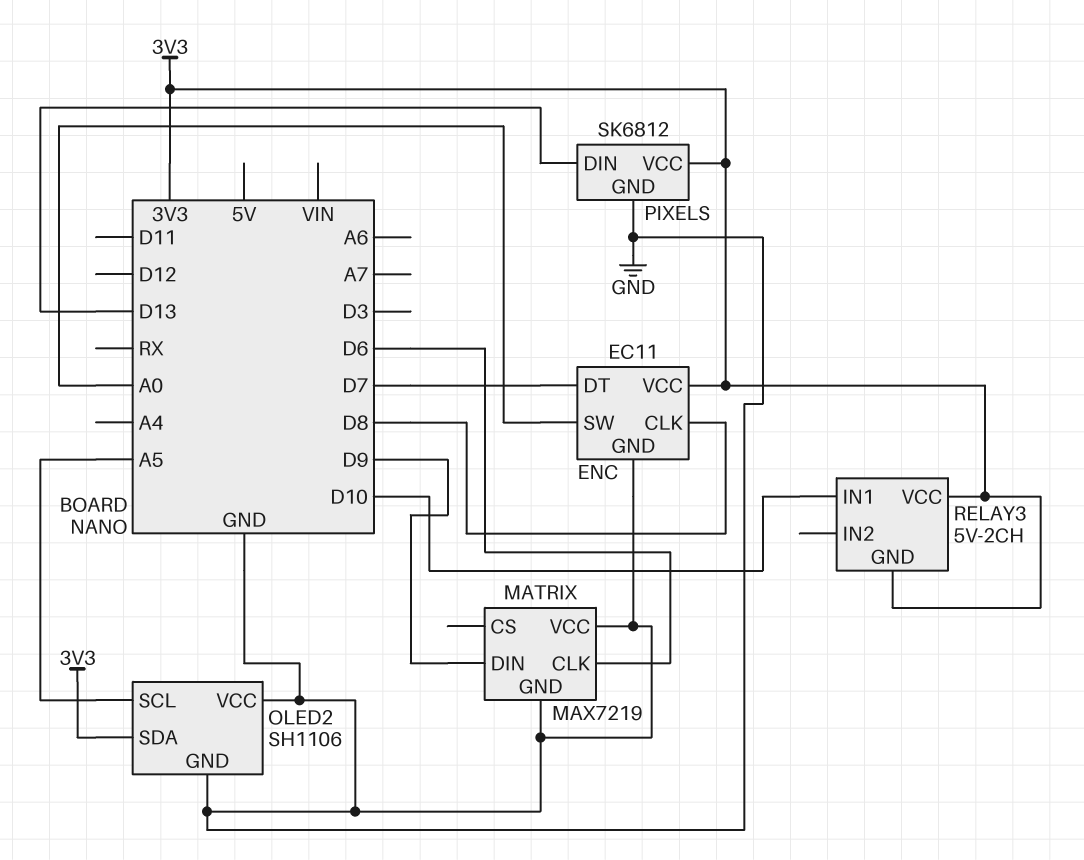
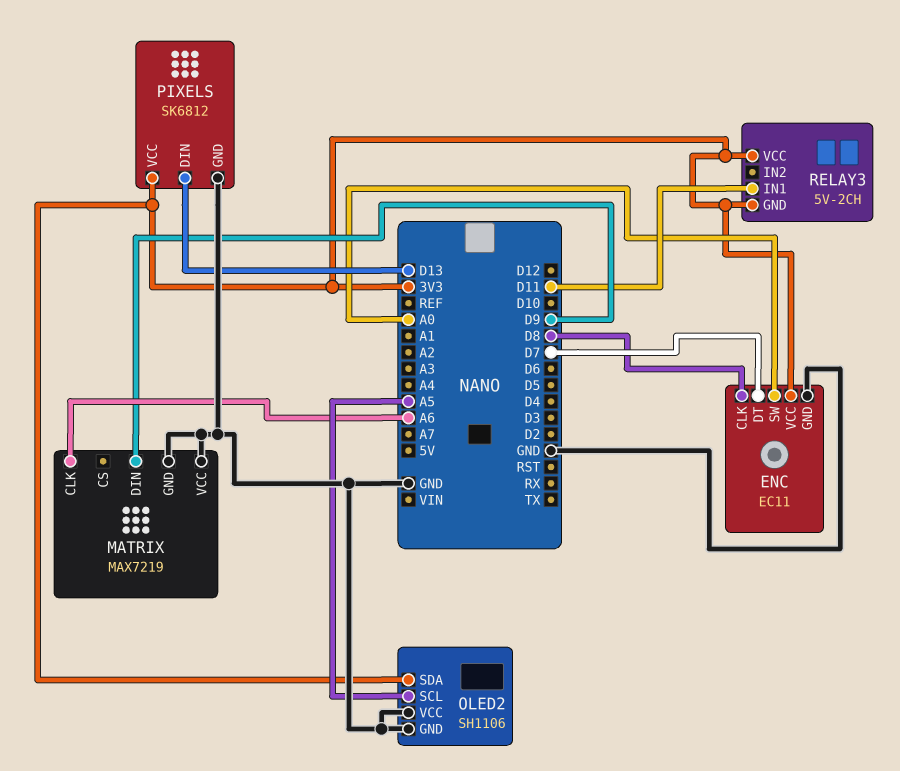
MATRIX pin CLK: D6 -> A6
RELAY3 pin IN1: D10 -> D11

